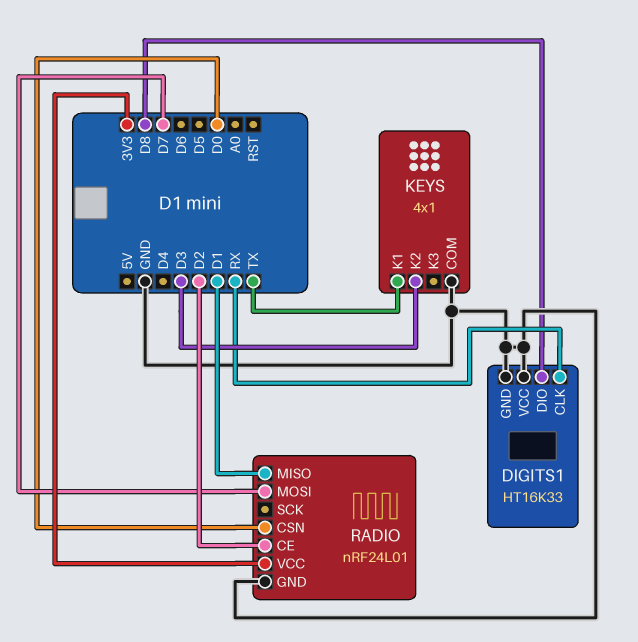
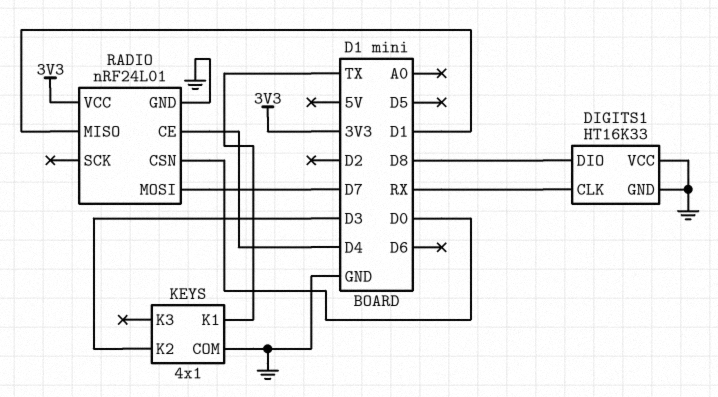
RADIO pin CE: D2 -> D4

